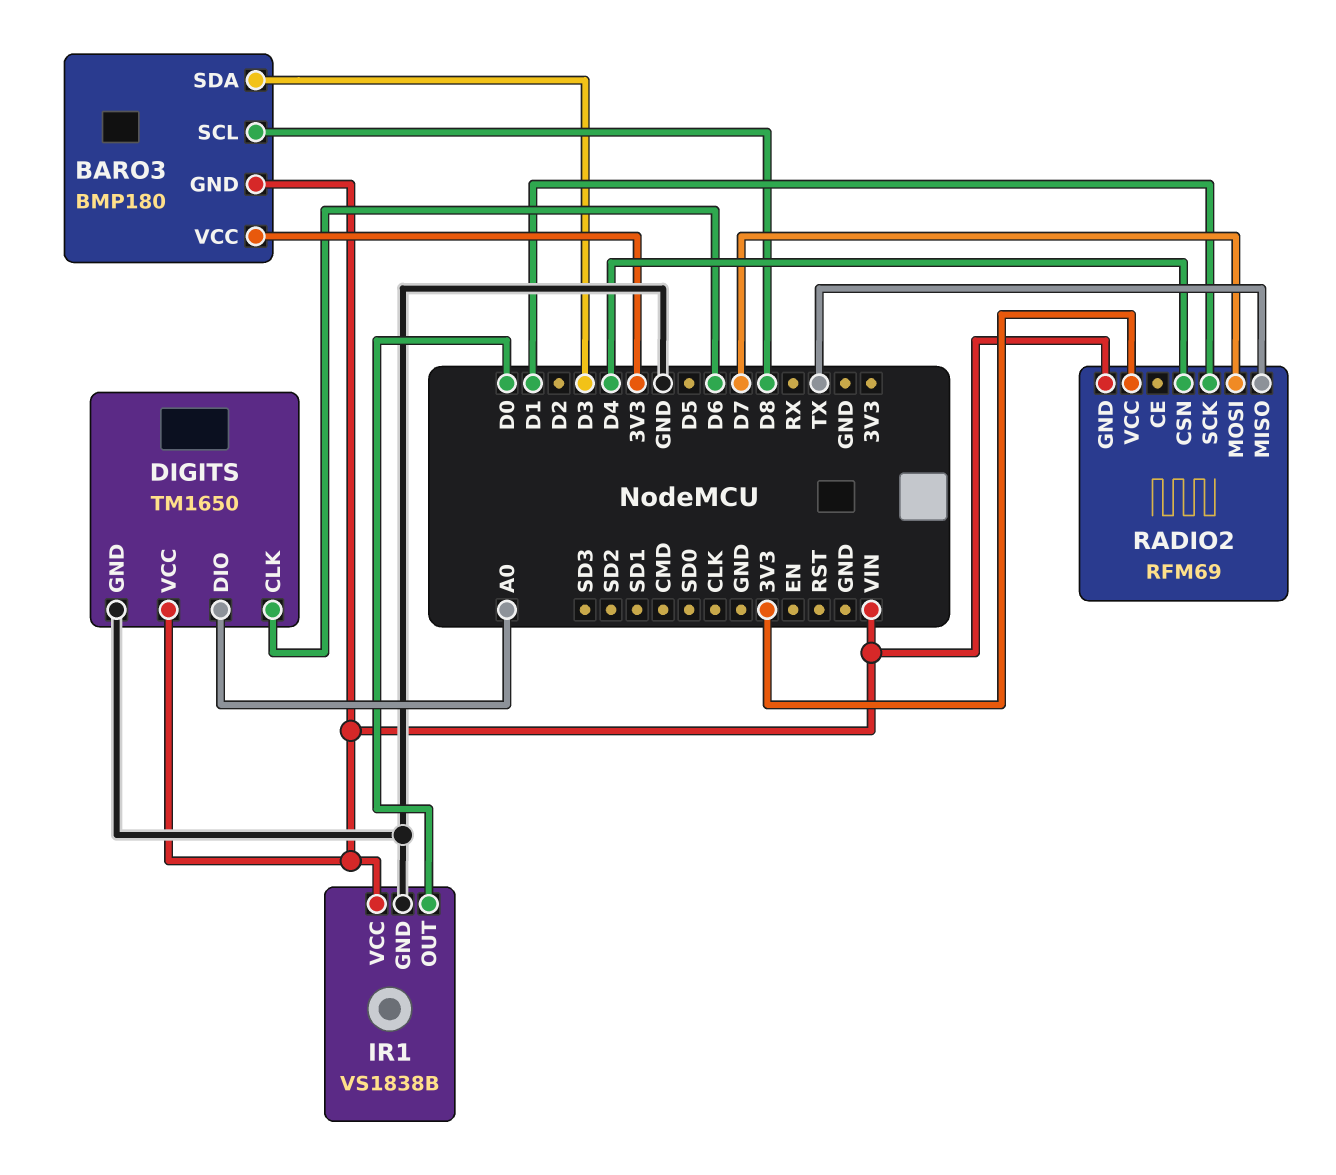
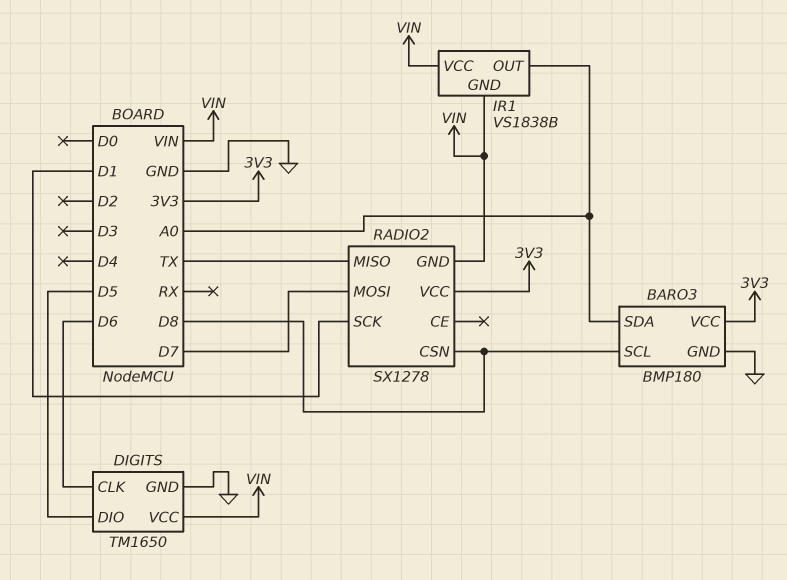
BARO3 pin GND: VIN -> GND
BARO3 pin SDA: D3 -> A0
DIGITS pin DIO: A0 -> D5
IR1 pin GND: GND -> VIN
IR1 pin OUT: D0 -> A0
RADIO2: RFM69 -> SX1278
RADIO2 pin CSN: D4 -> D8

